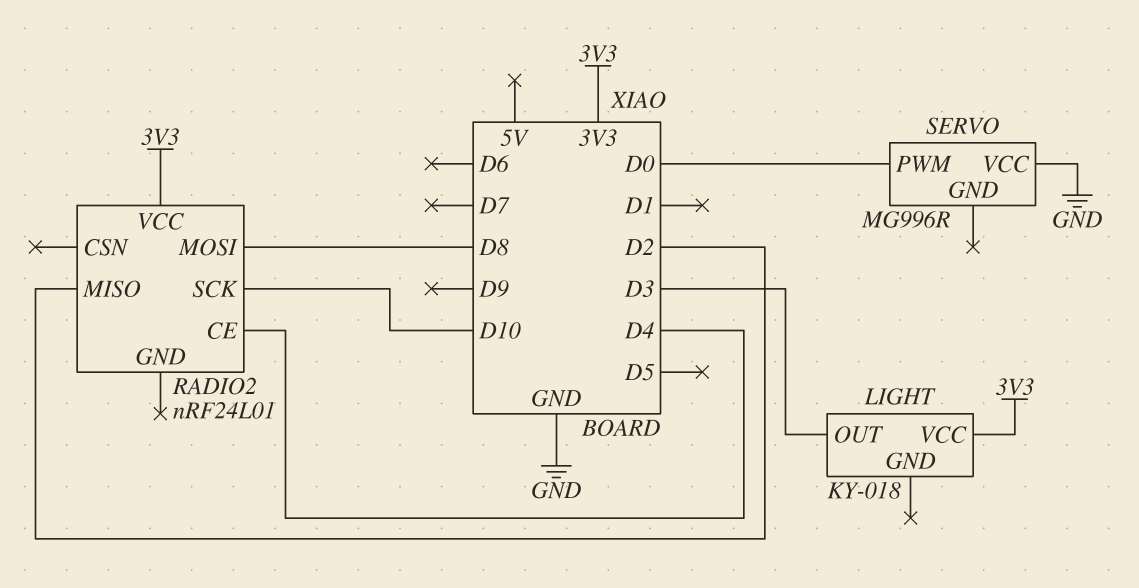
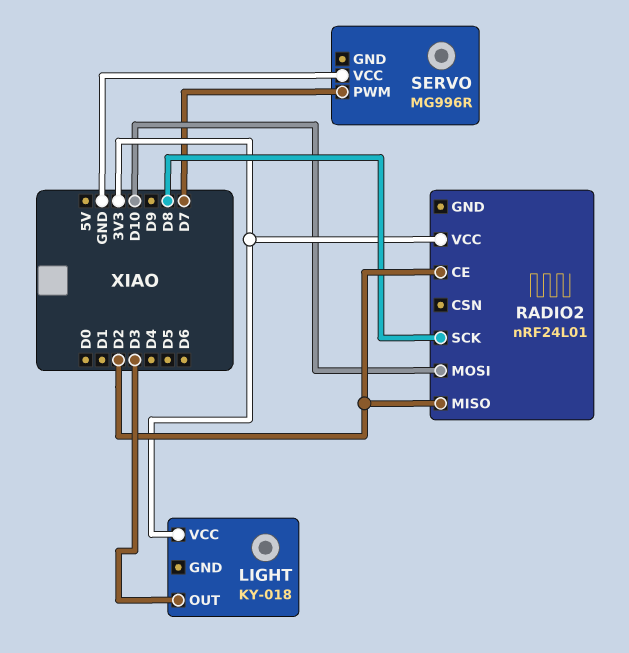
RADIO2 pin CE: D4 -> D2
RADIO2 pin MOSI: D8 -> D10
RADIO2 pin SCK: D10 -> D8
SERVO pin PWM: D0 -> D7

